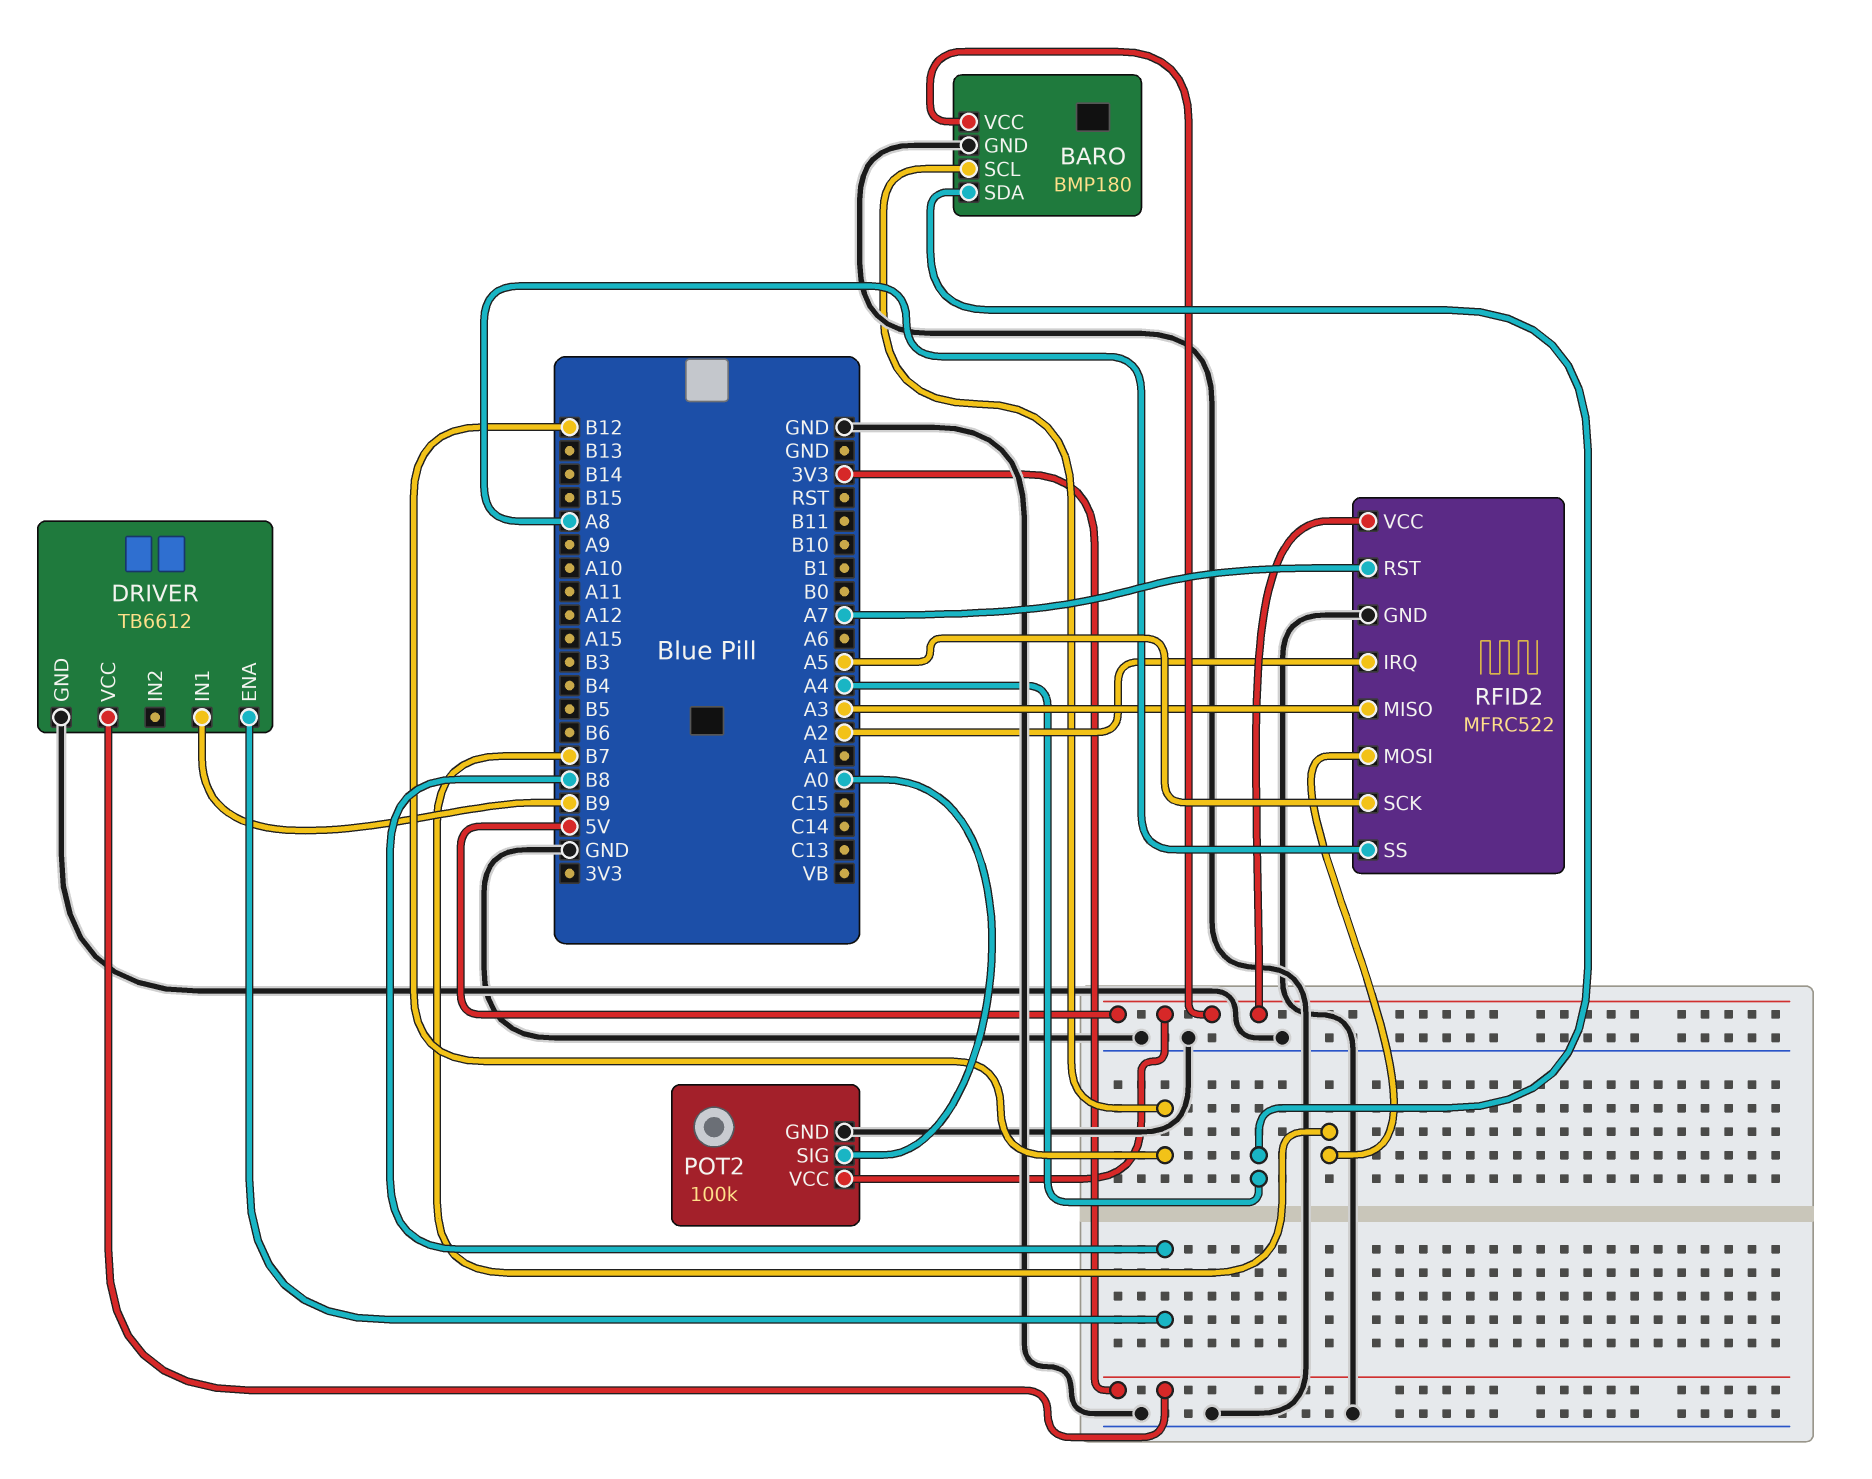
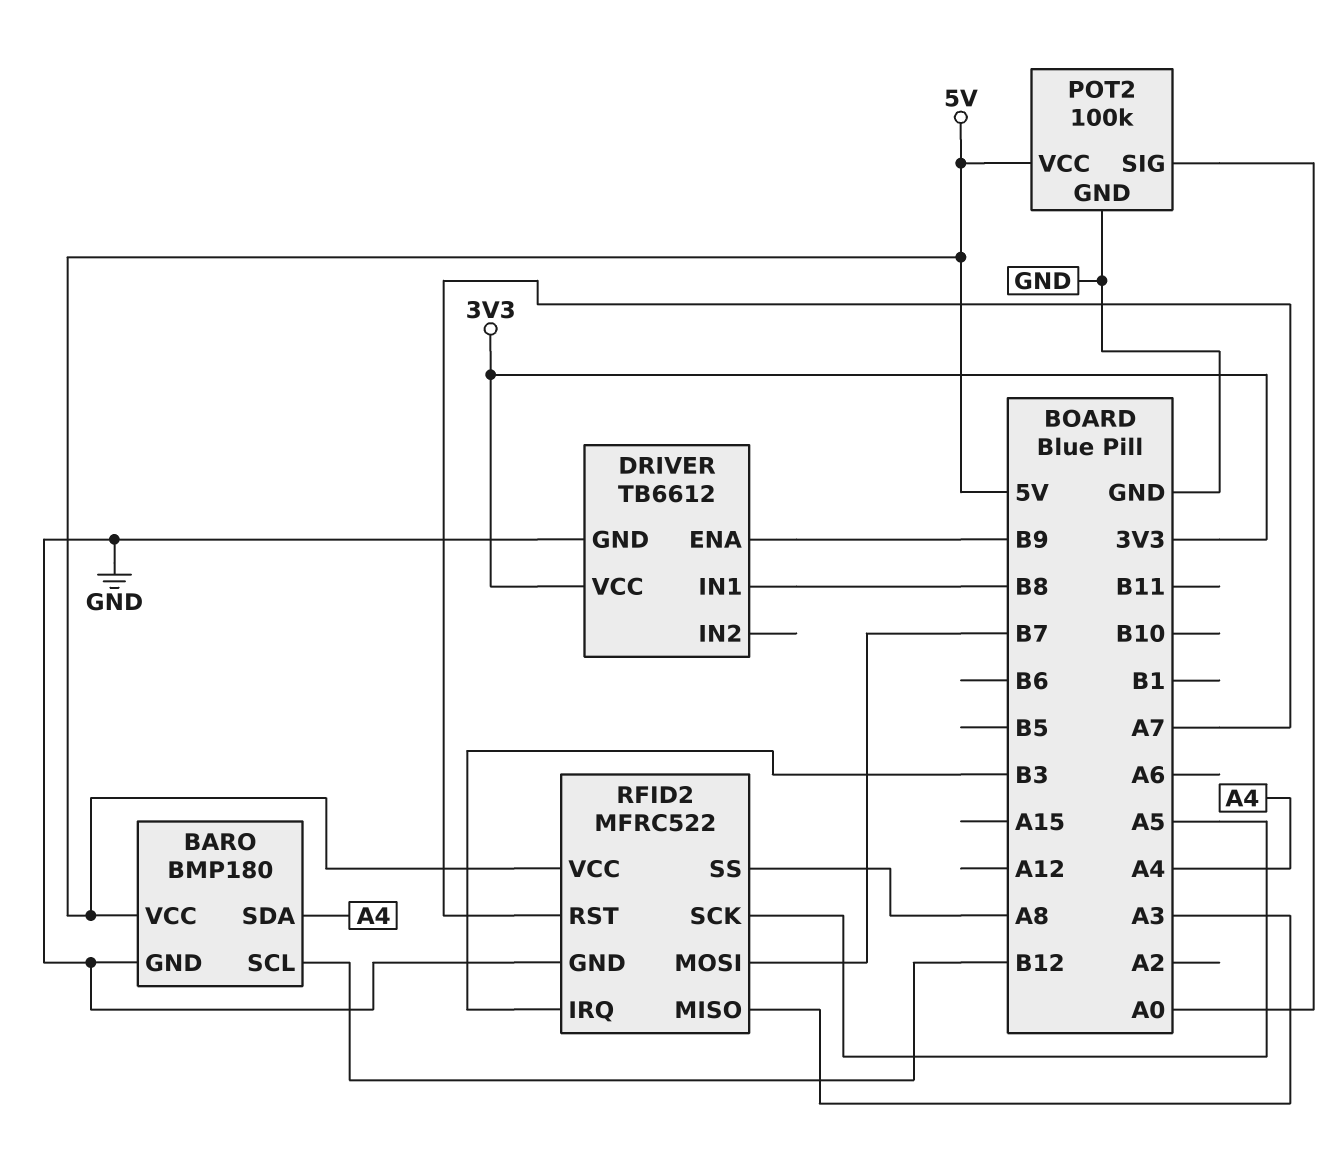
DRIVER pin ENA: B8 -> B9
DRIVER pin IN1: B9 -> B8
RFID2 pin IRQ: A2 -> B3

